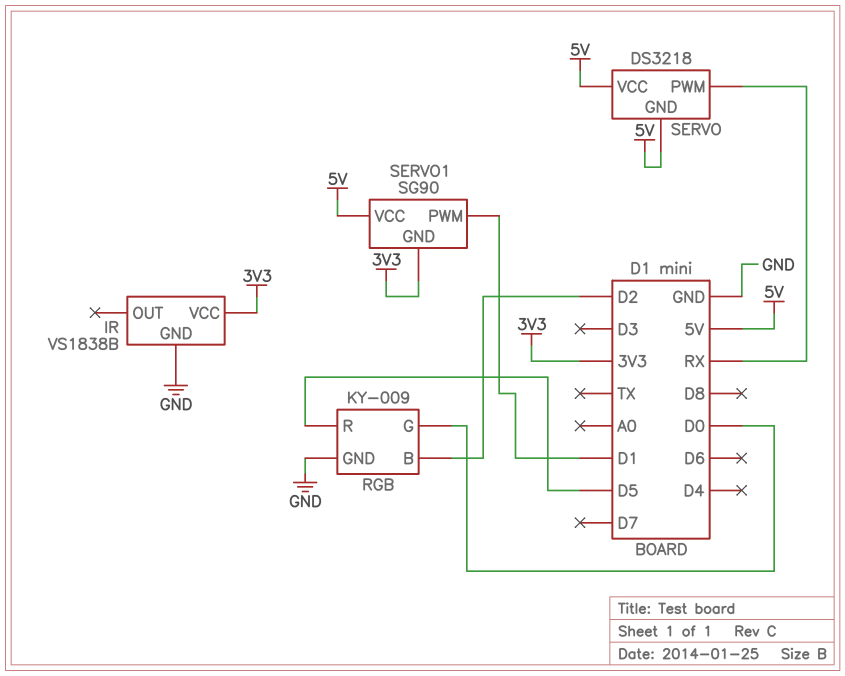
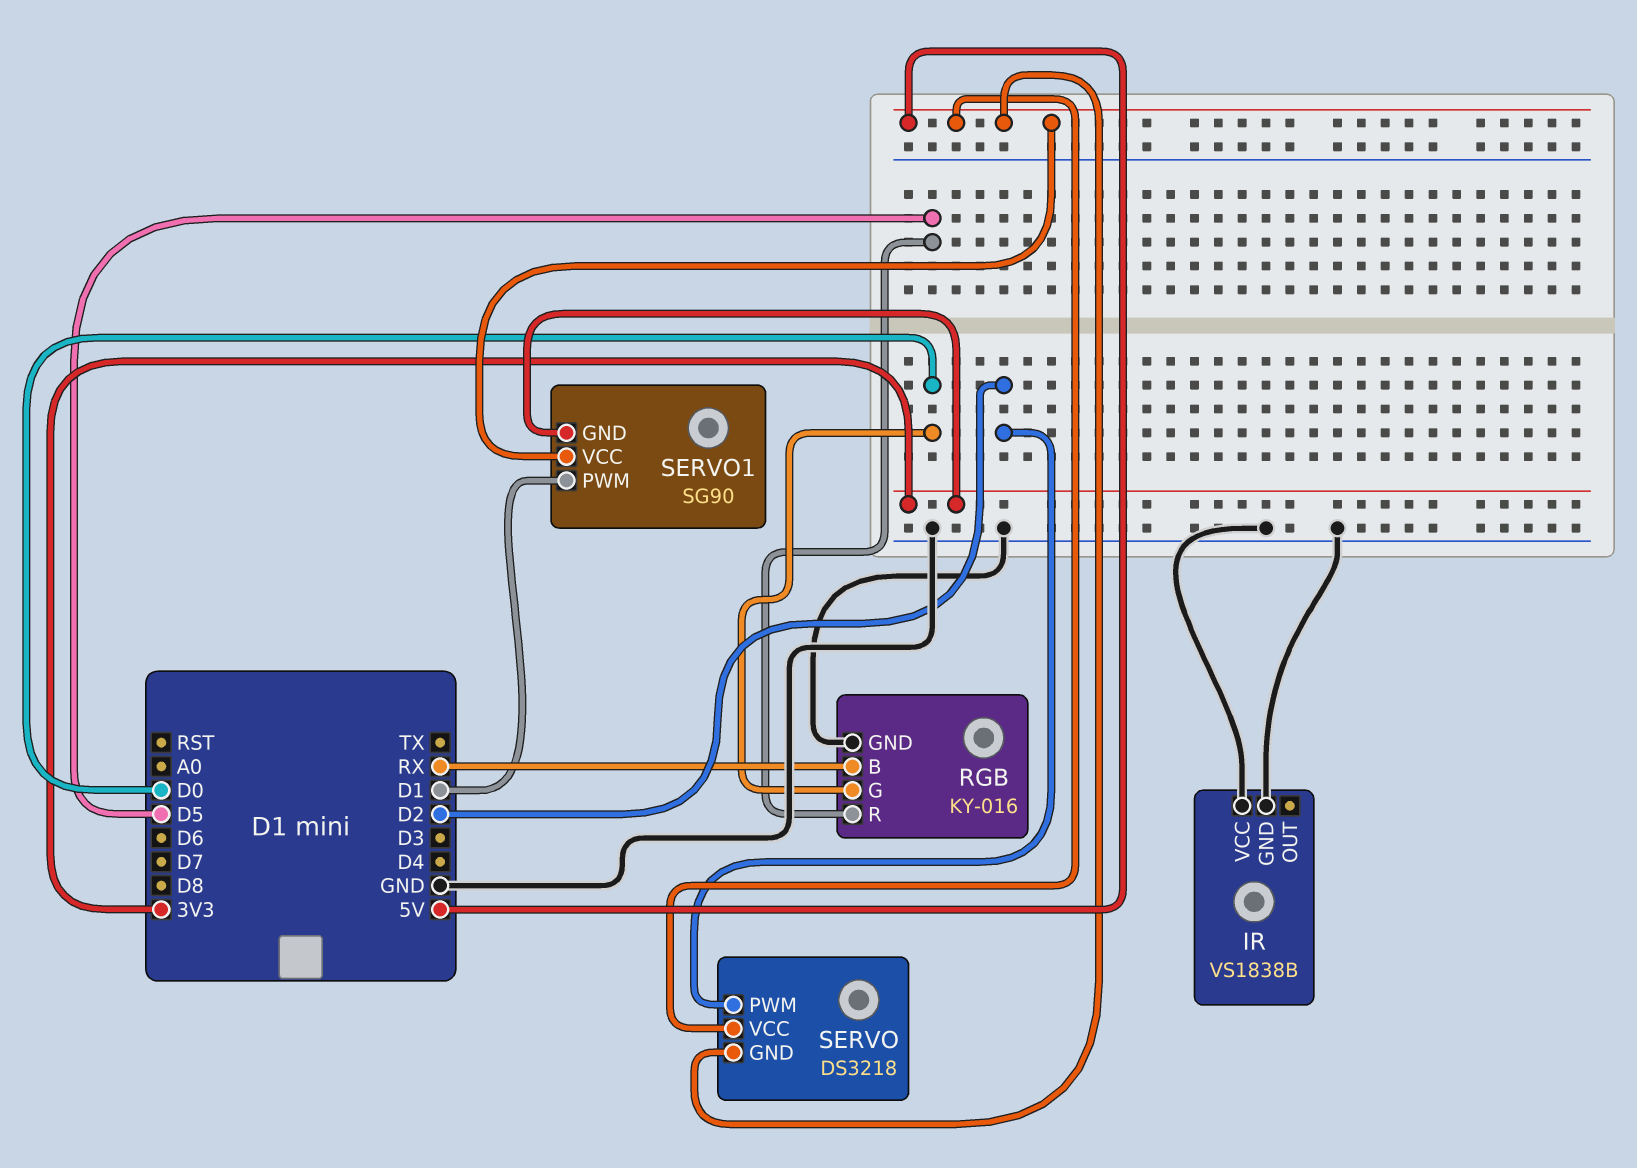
IR pin VCC: 3V3 -> GND
RGB: KY-009 -> KY-016
RGB pin B: D2 -> RX
SERVO pin PWM: RX -> D2

